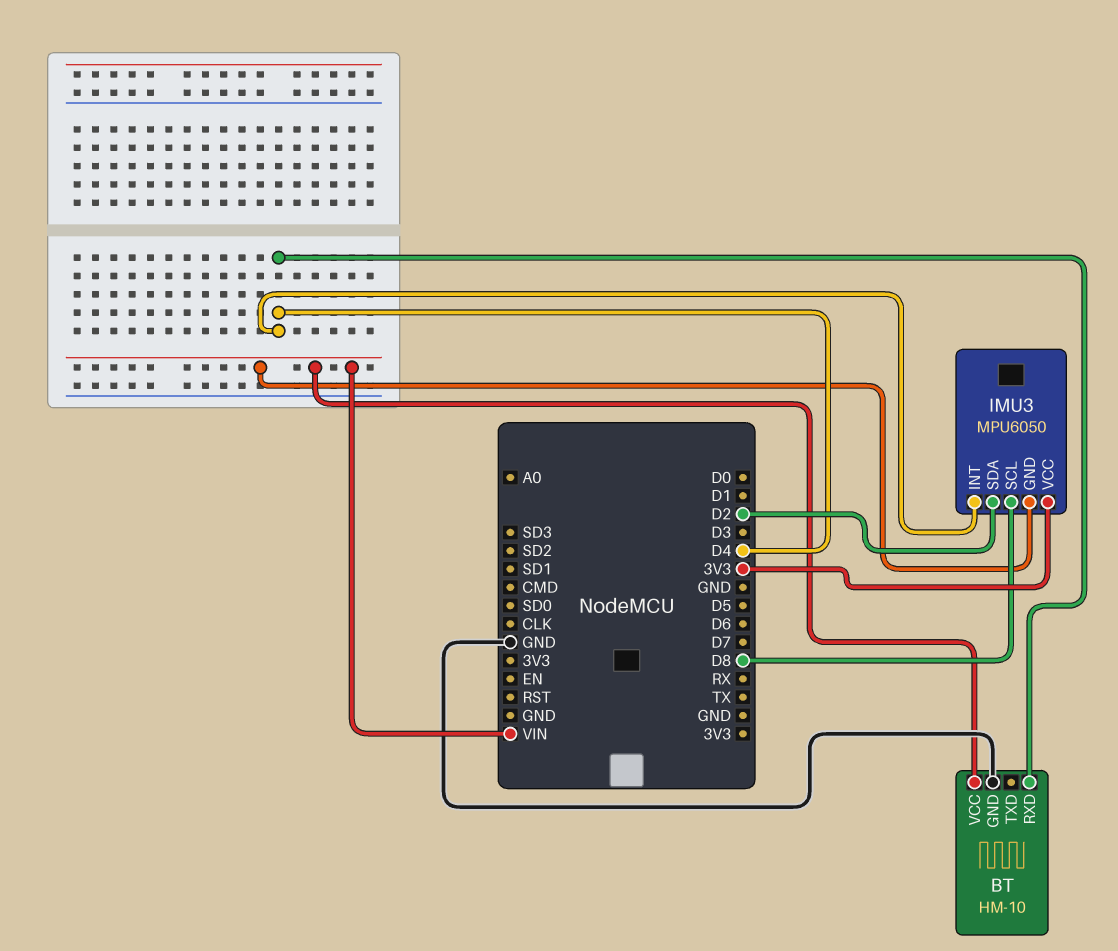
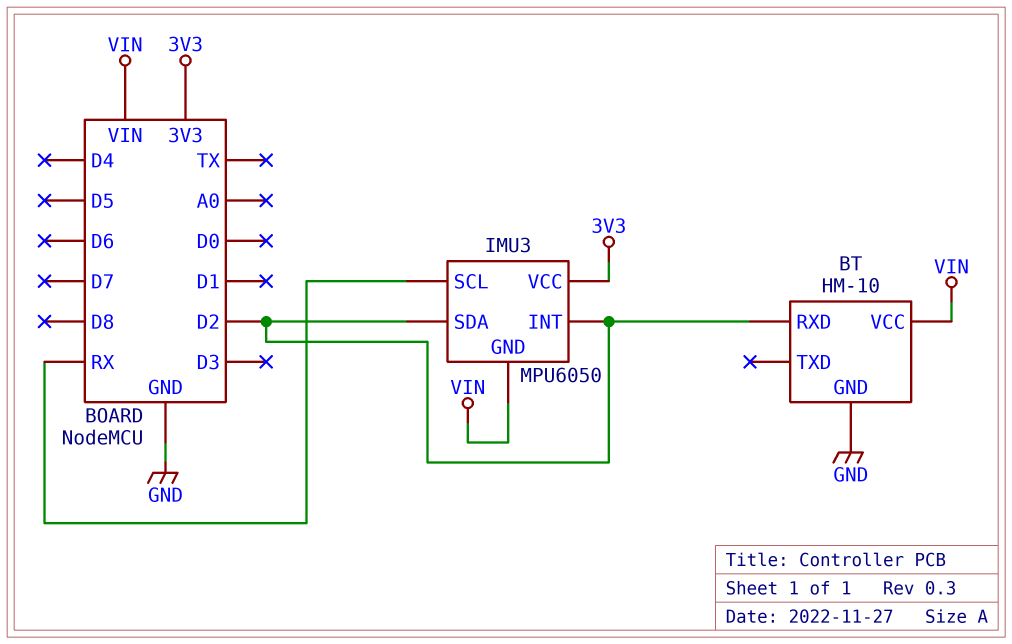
BT pin RXD: D4 -> D2
IMU3 pin INT: D4 -> D2
IMU3 pin SCL: D8 -> RX

